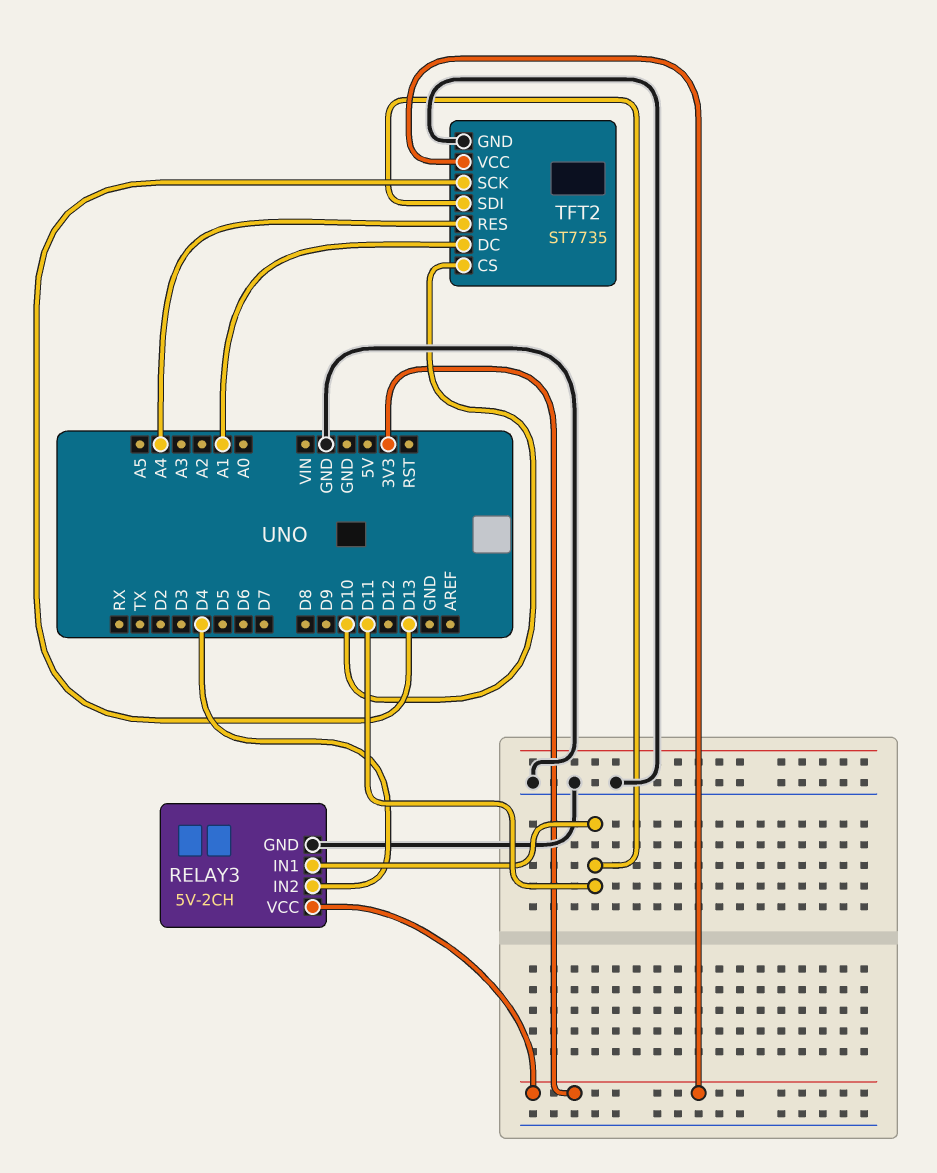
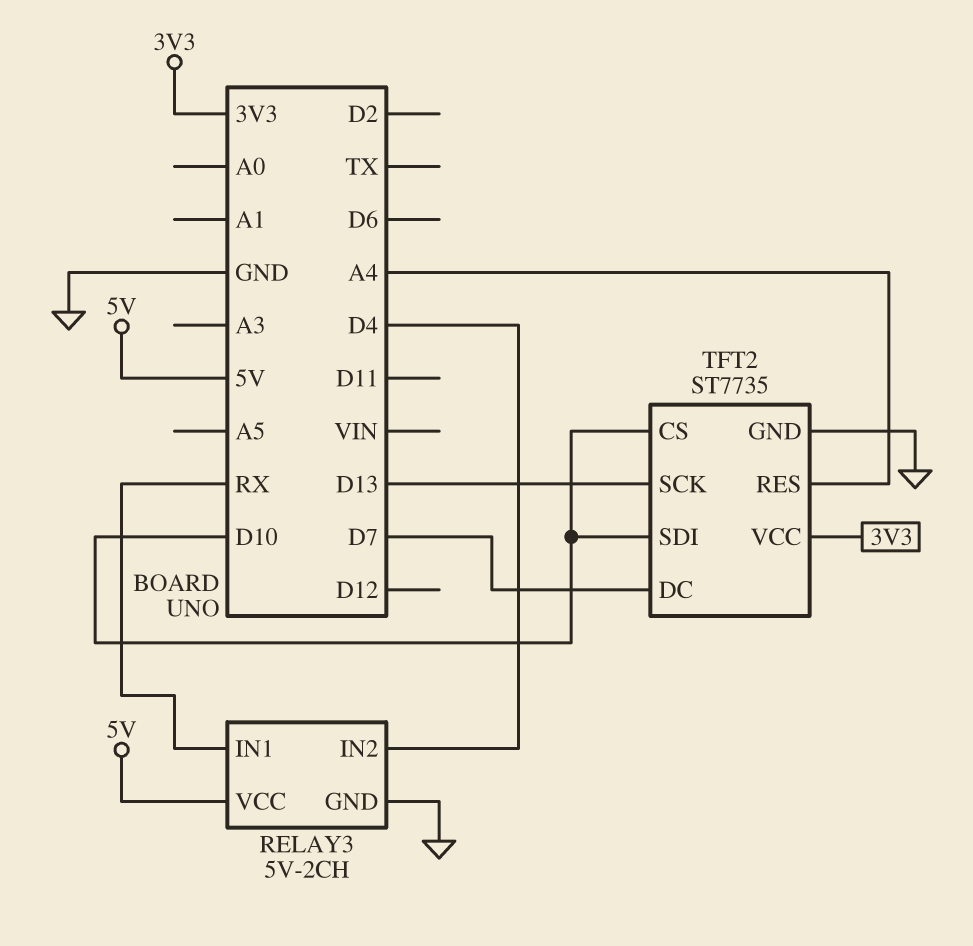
RELAY3 pin IN1: D11 -> RX
RELAY3 pin VCC: 3V3 -> 5V
TFT2 pin DC: A1 -> D7
TFT2 pin SDI: D11 -> D10

